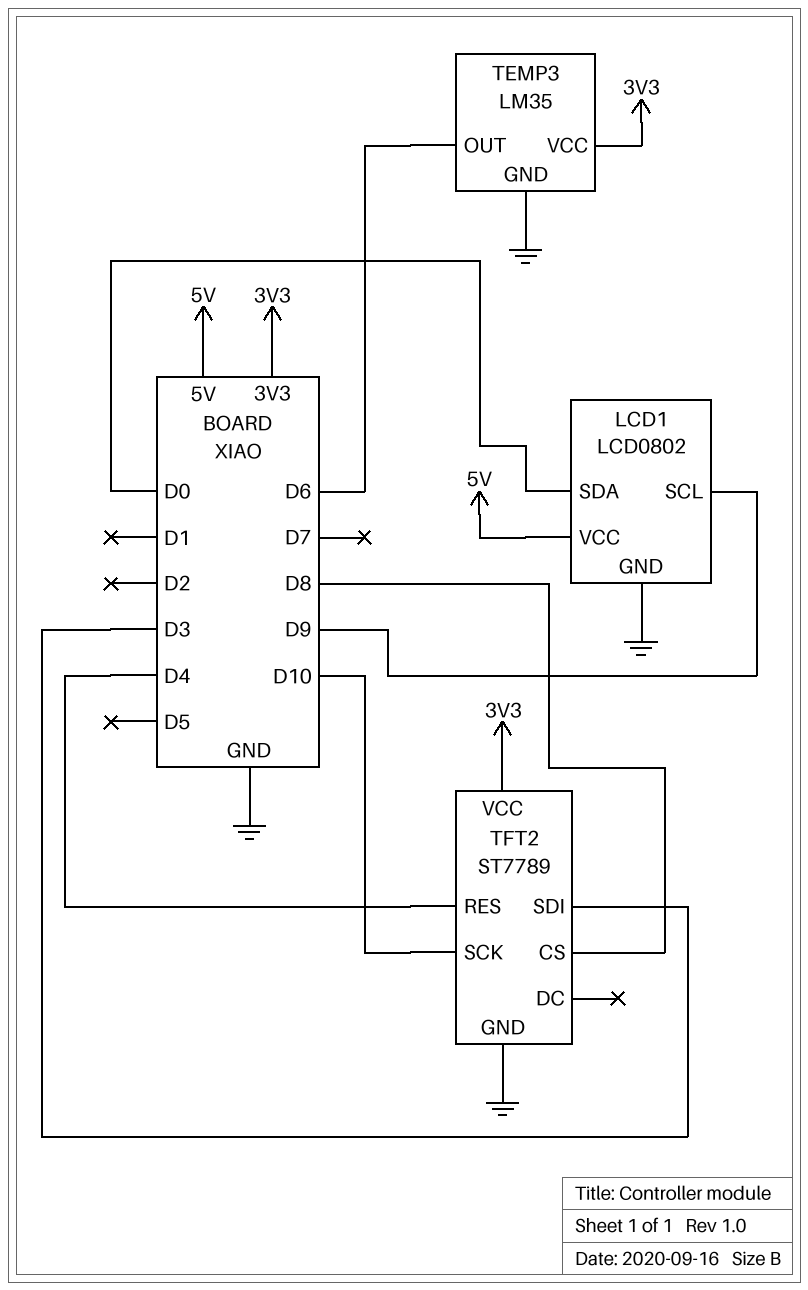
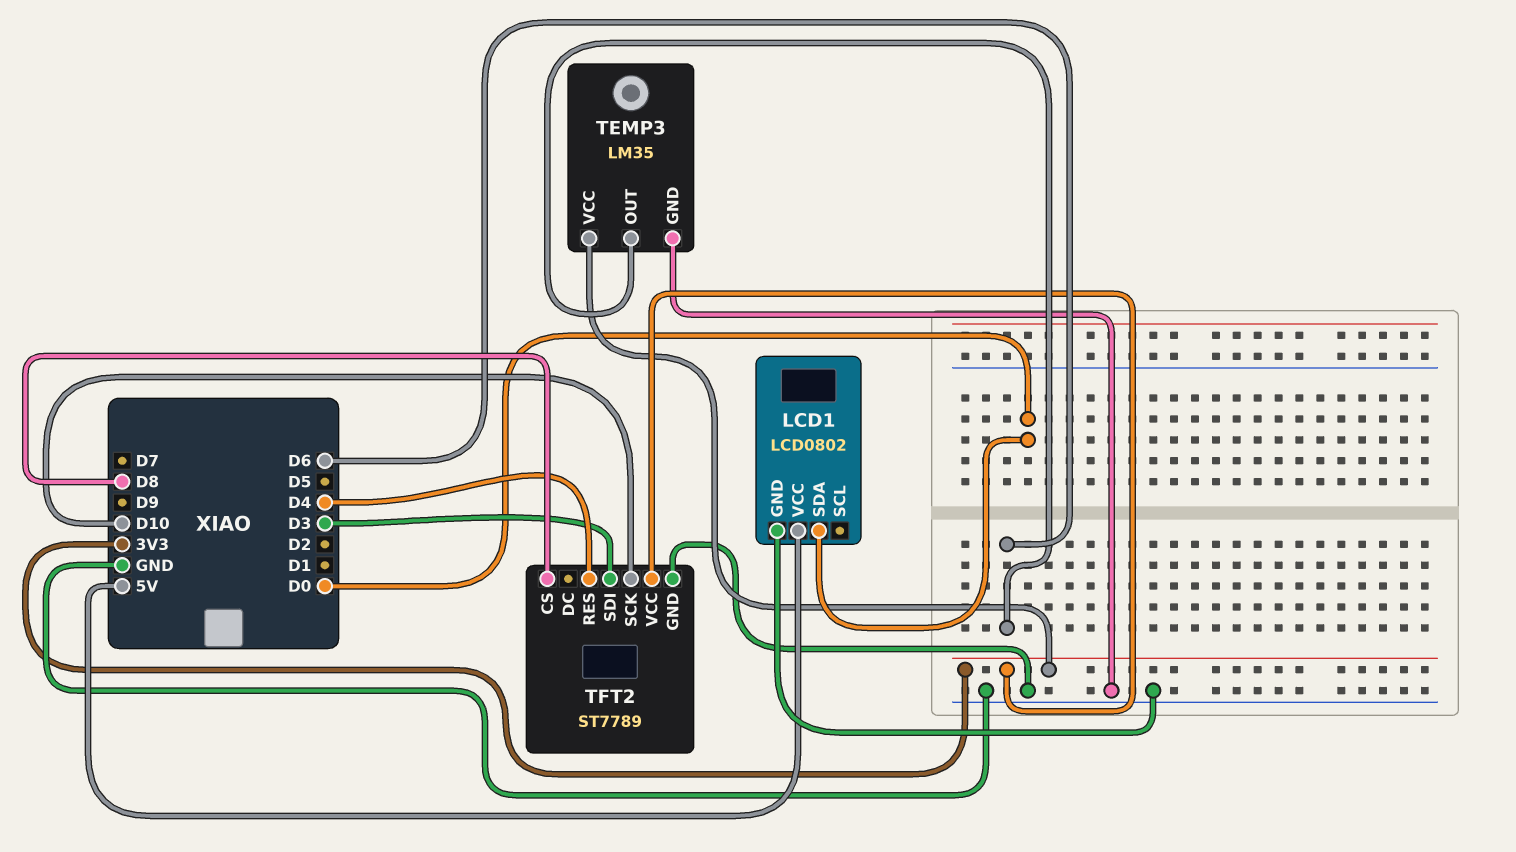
LCD1 pin SCL: D9 -> none

